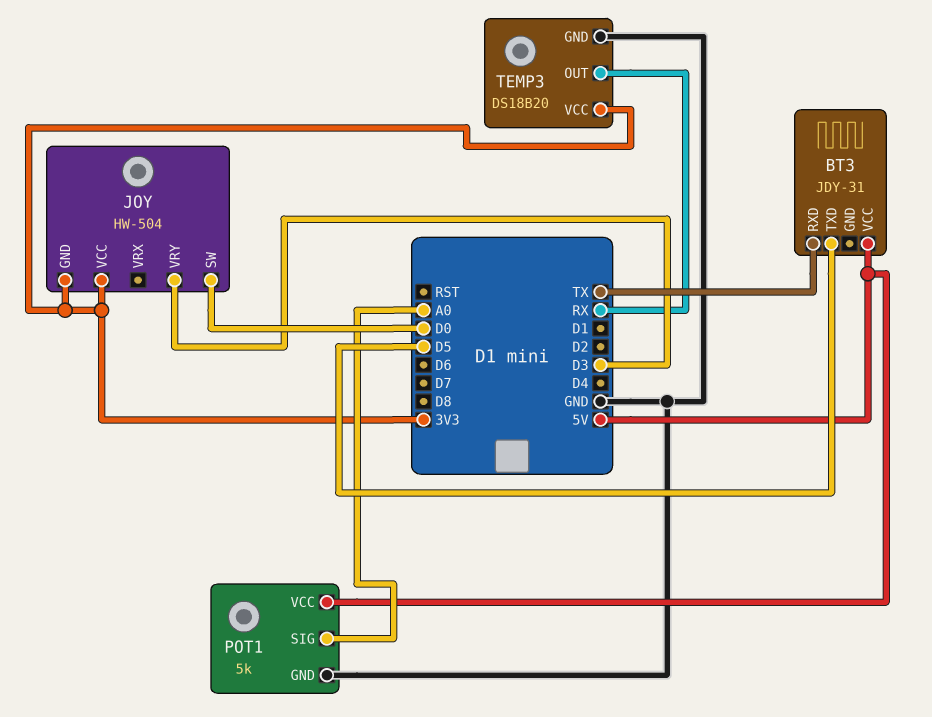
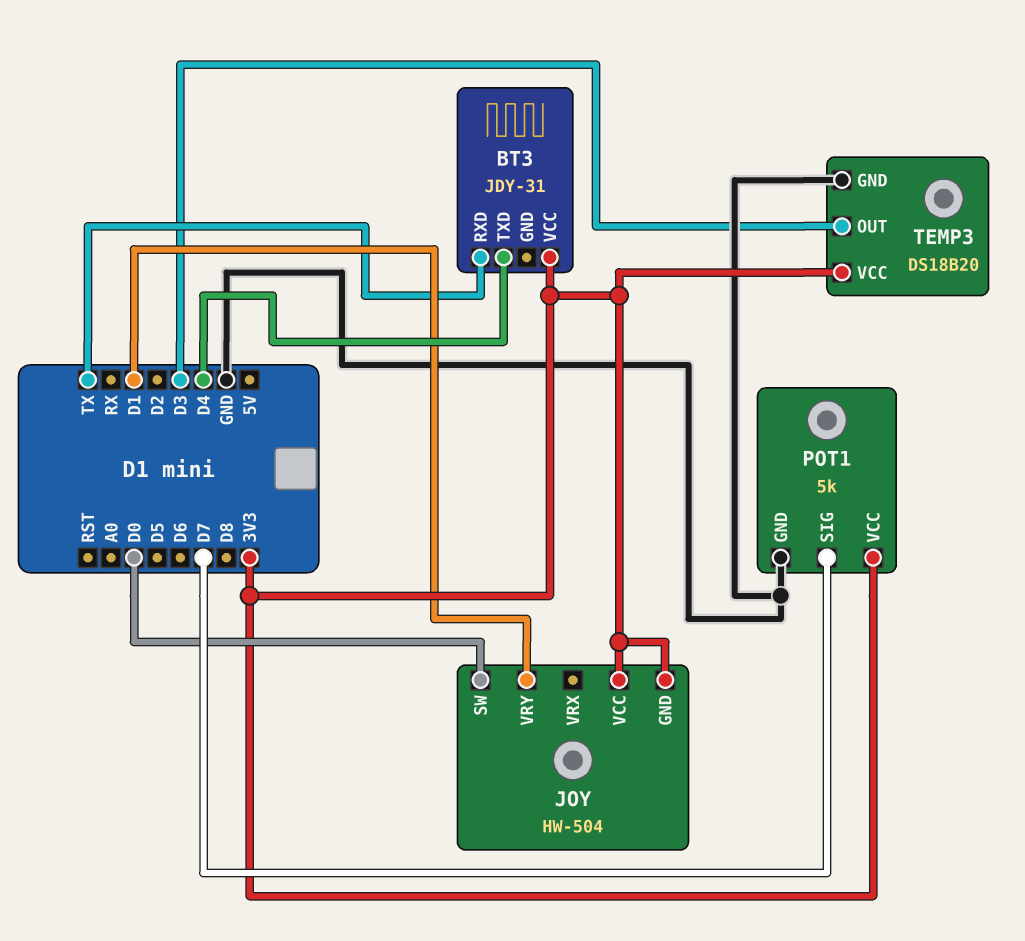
BT3 pin TXD: D5 -> D4
BT3 pin VCC: 5V -> 3V3
JOY pin VRY: D3 -> D1
POT1 pin SIG: A0 -> D7
POT1 pin VCC: 5V -> 3V3
TEMP3 pin OUT: RX -> D3

